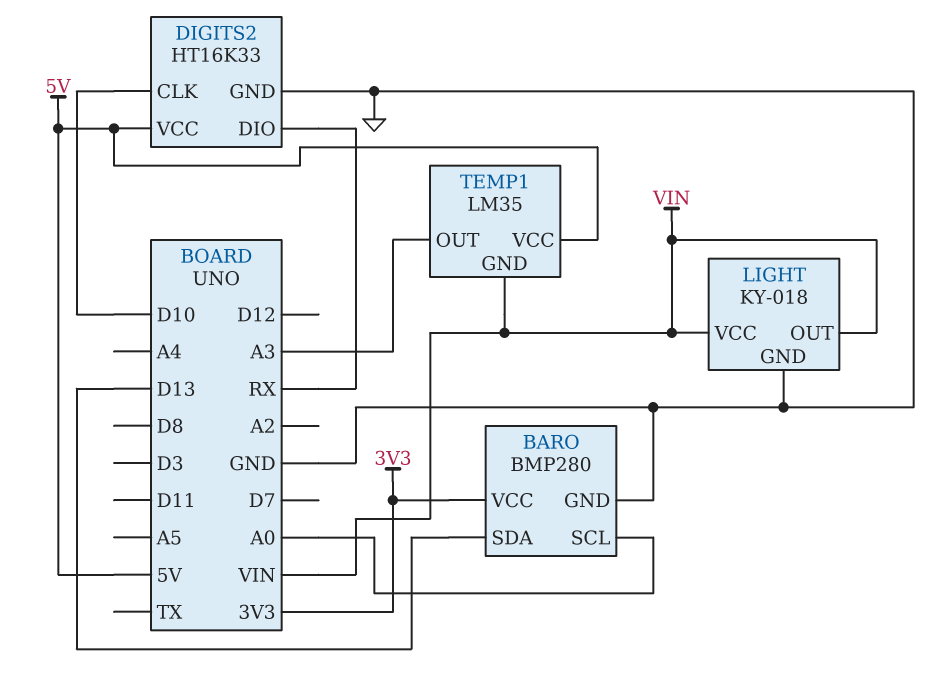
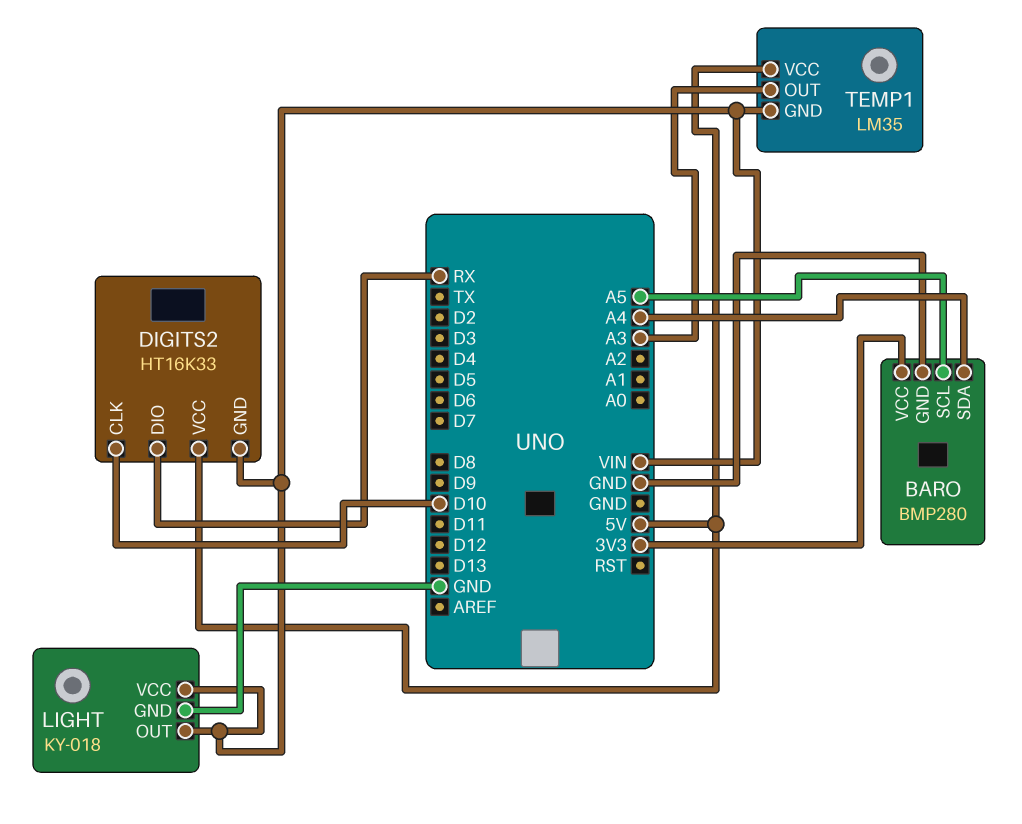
BARO pin SCL: A0 -> A5
BARO pin SDA: D13 -> A4
DIGITS2 pin GND: GND -> VIN

